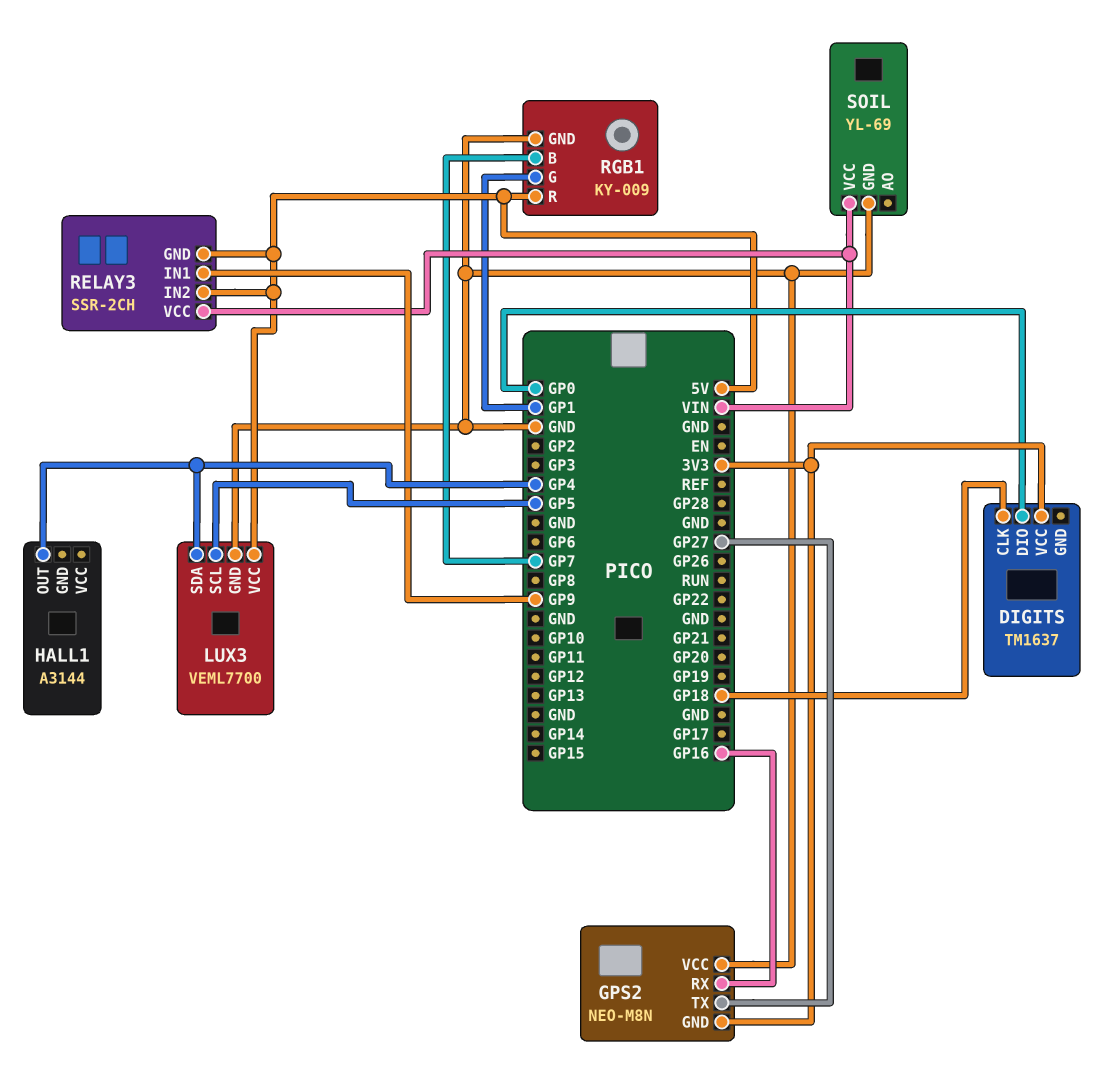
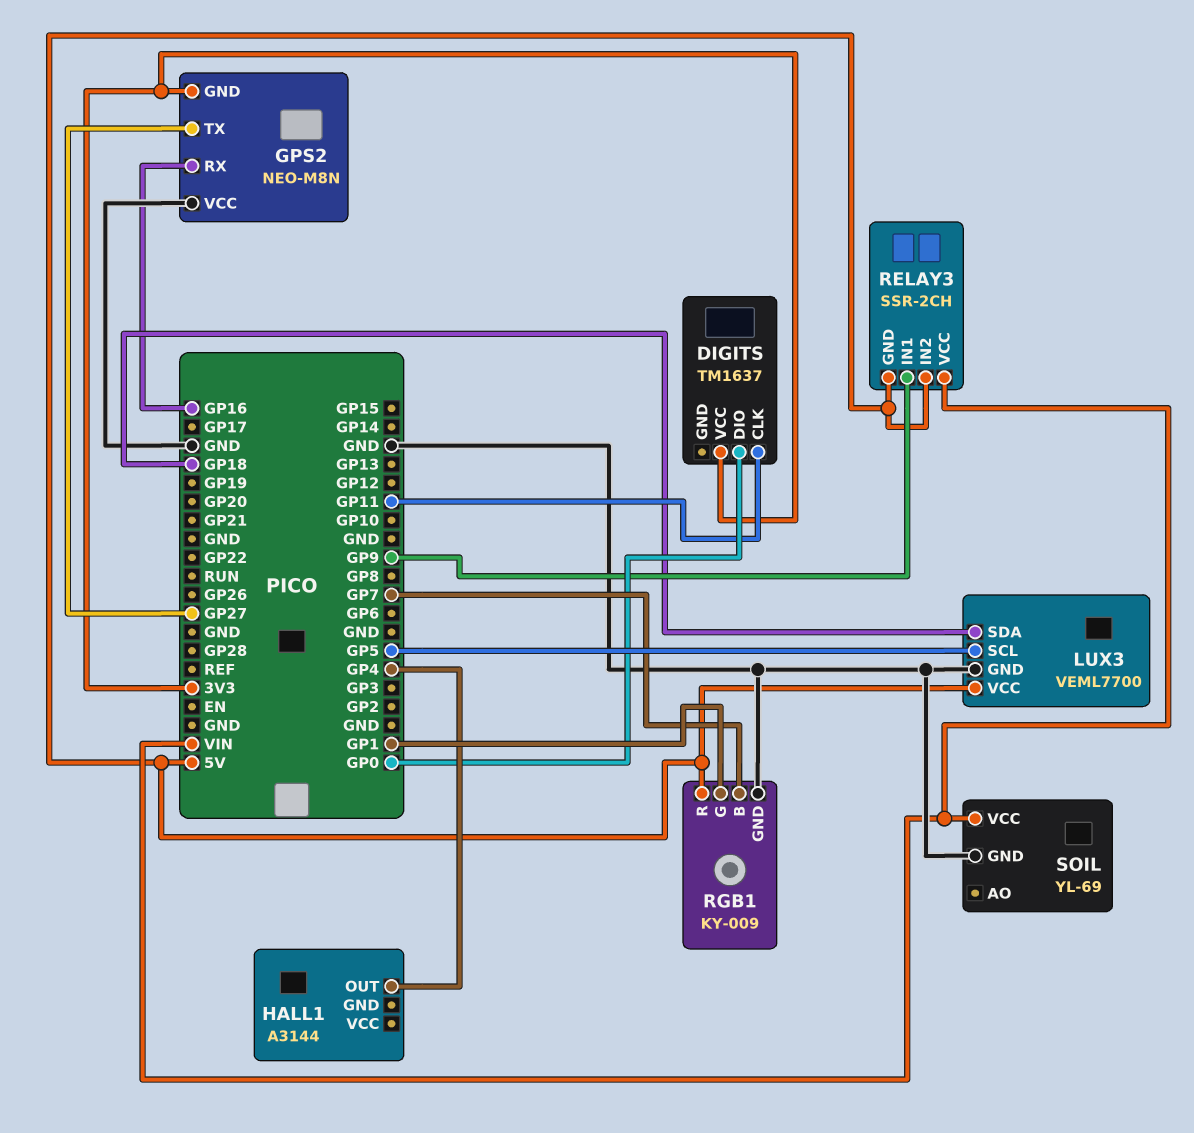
DIGITS pin CLK: GP18 -> GP11
LUX3 pin SDA: GP4 -> GP18

